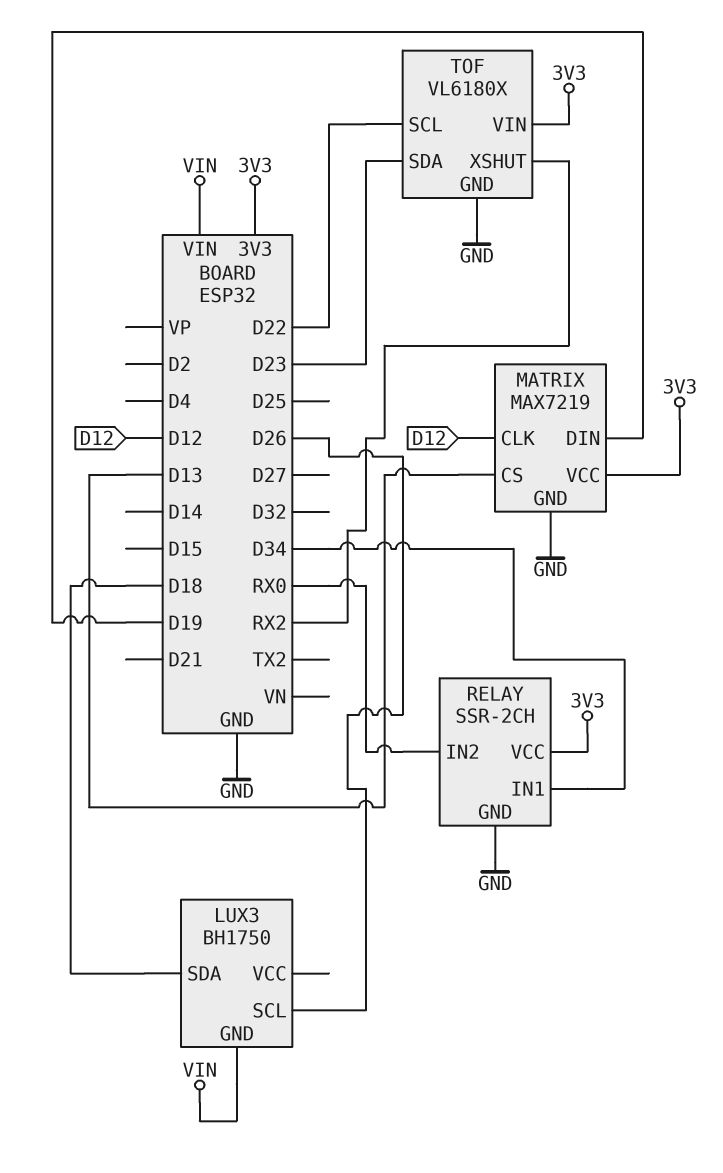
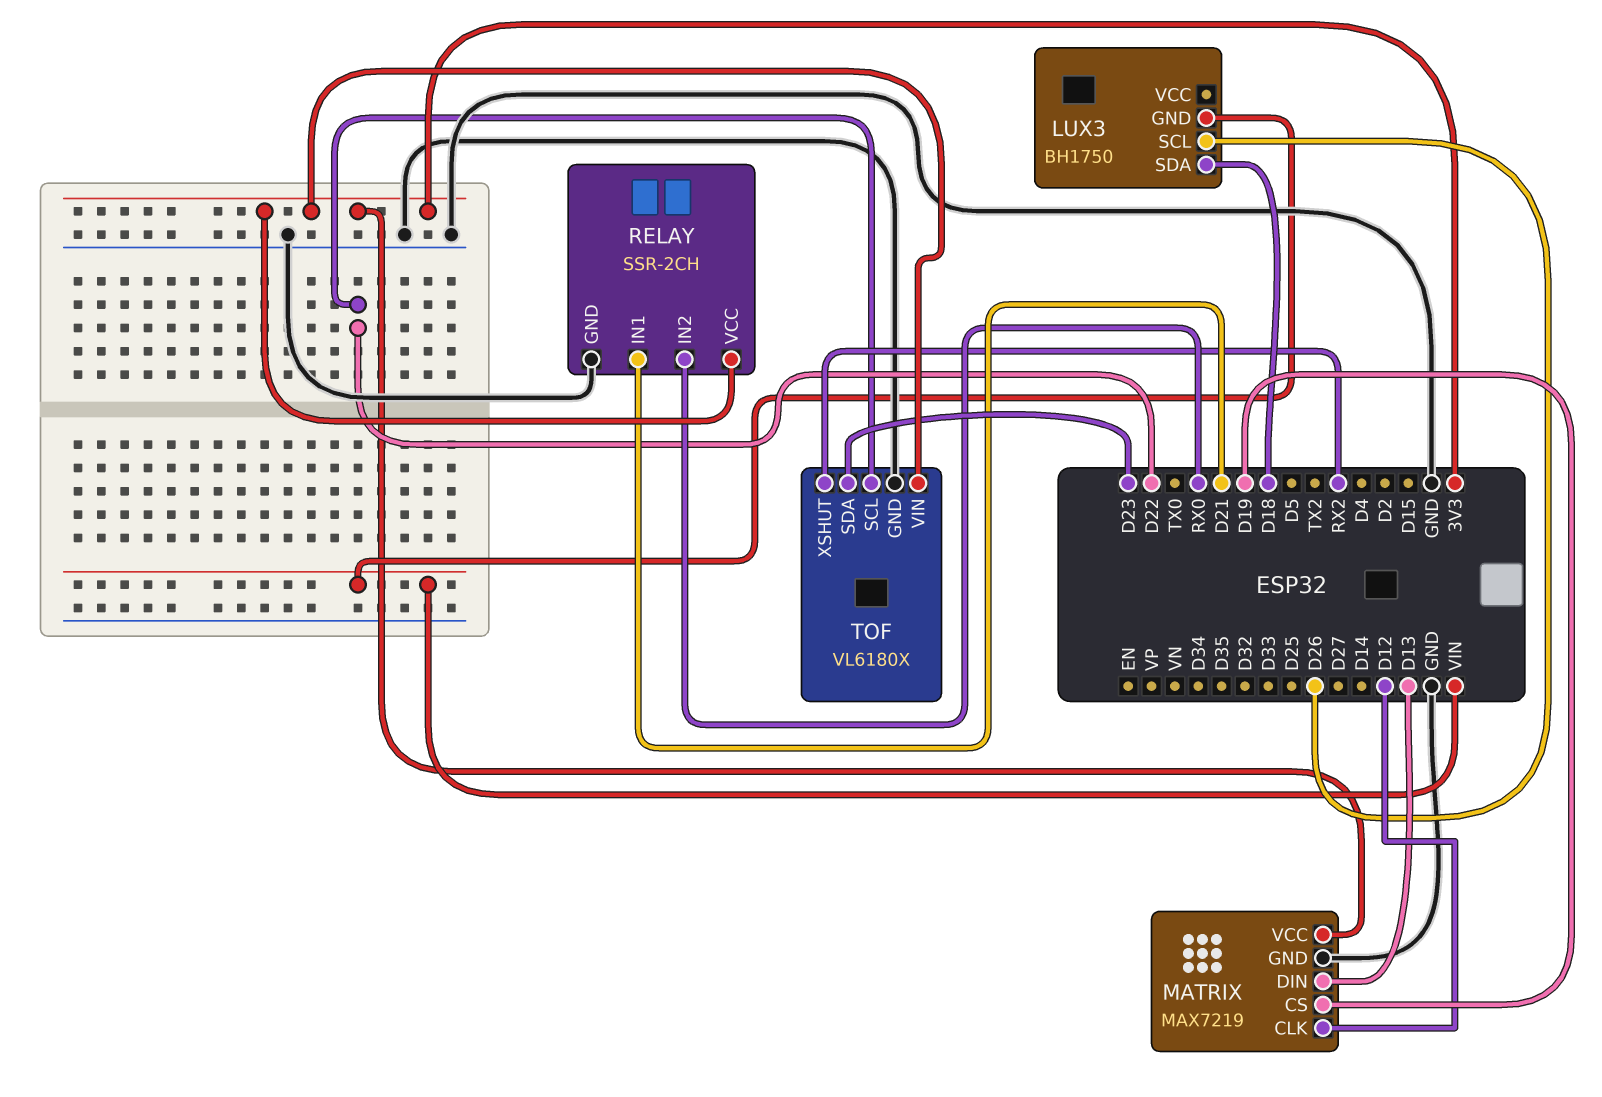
MATRIX pin CS: D13 -> D19
MATRIX pin DIN: D19 -> D13
RELAY pin IN1: D34 -> D21

